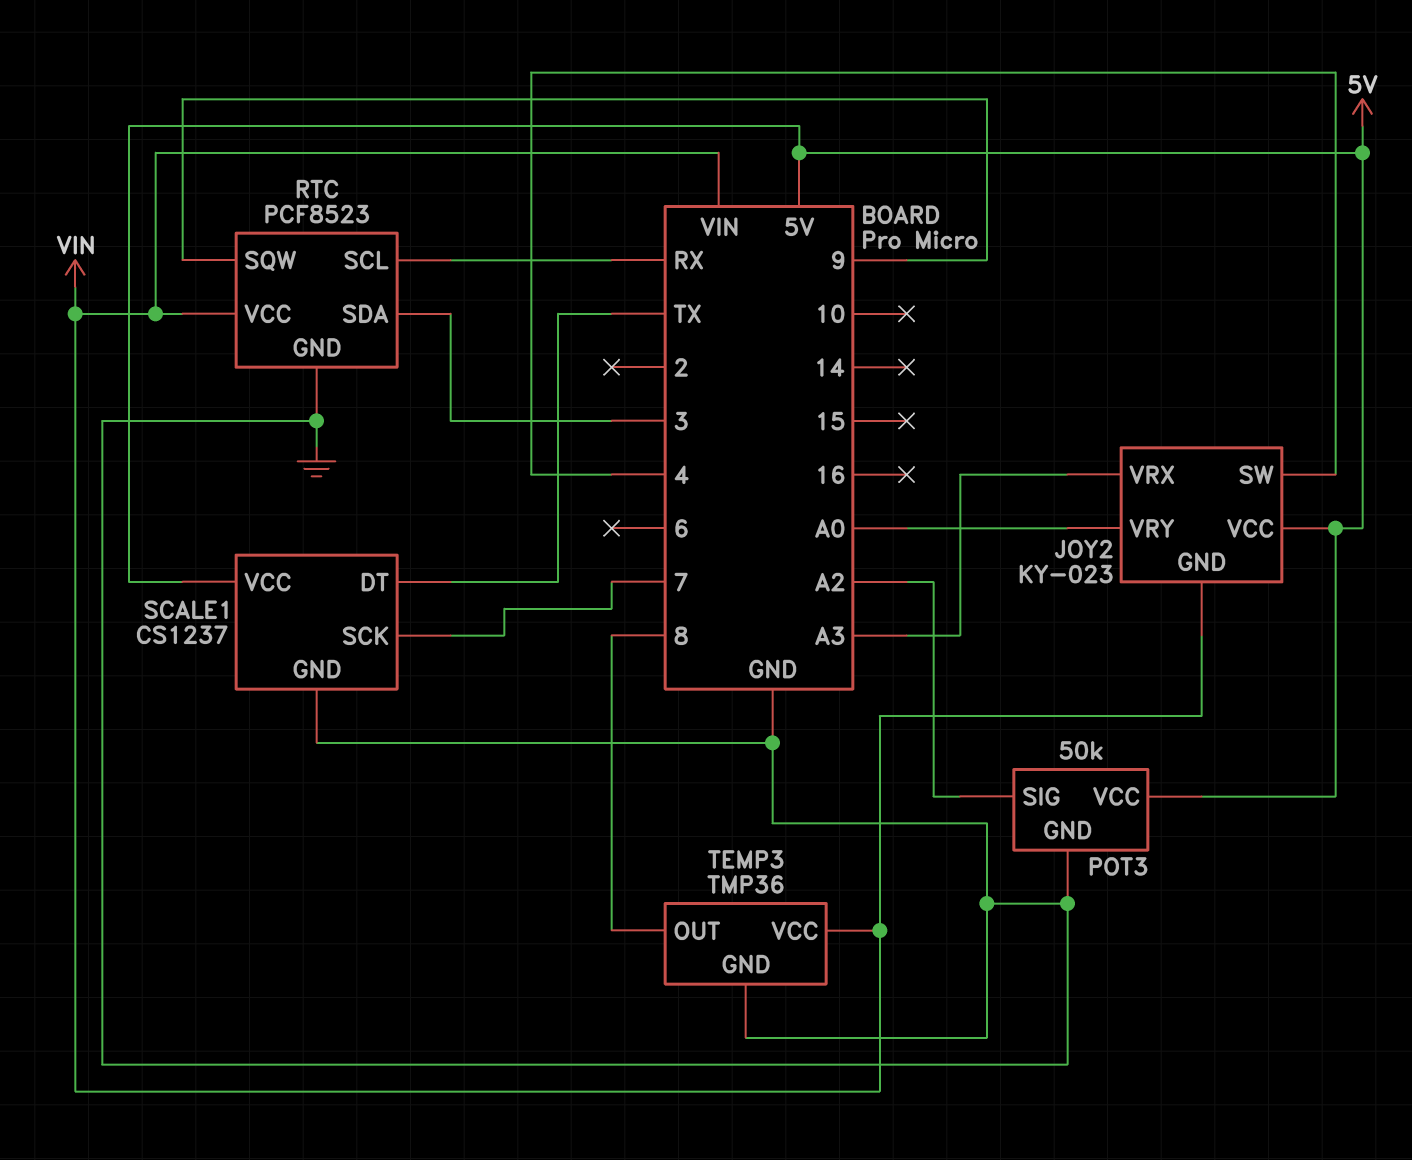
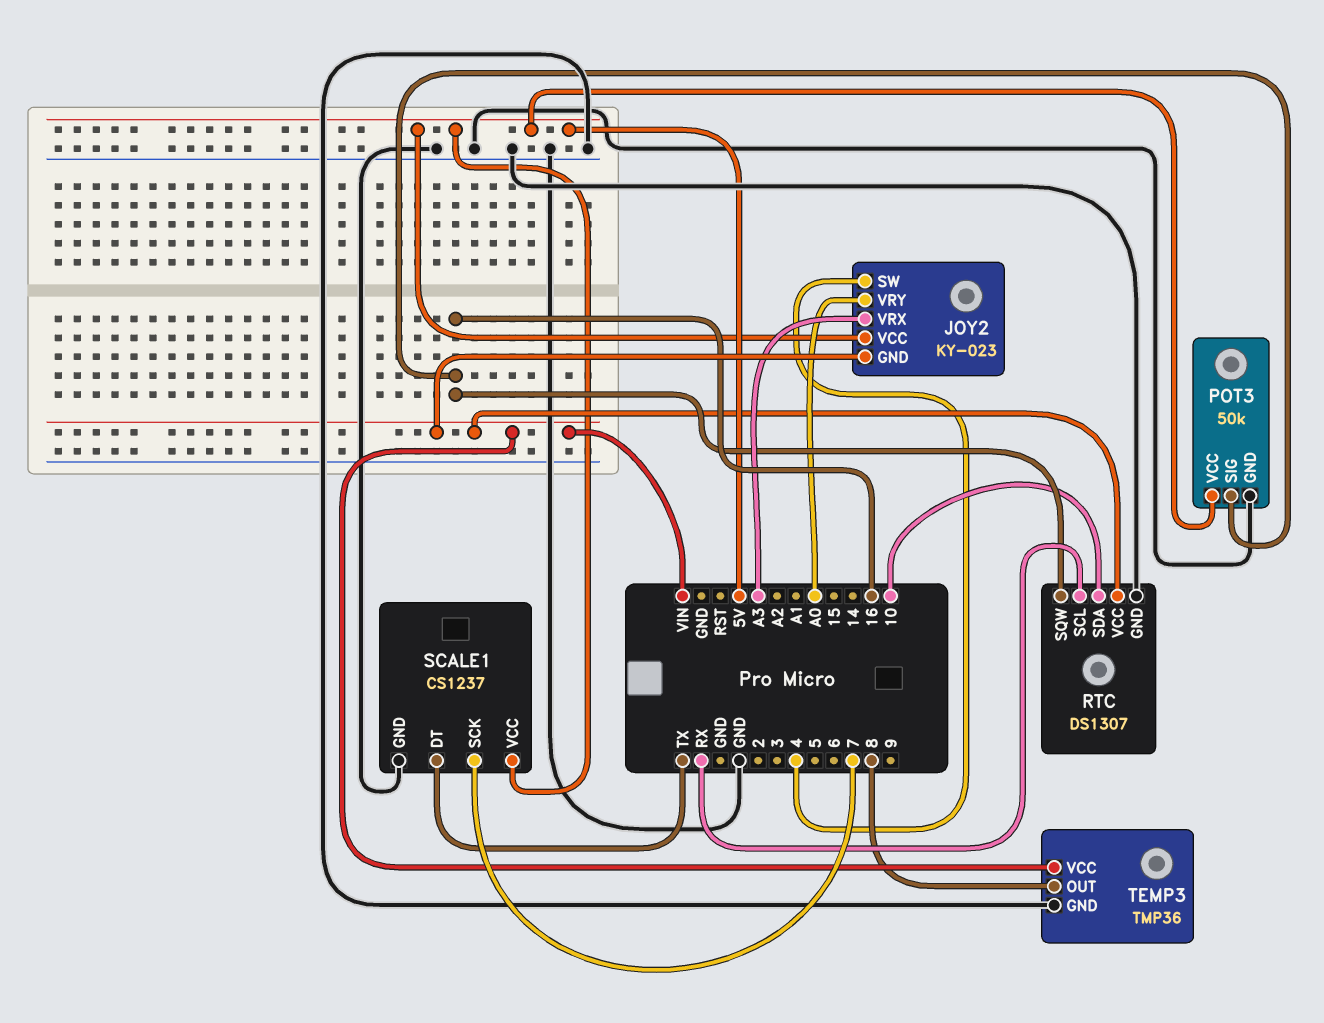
POT3 pin SIG: A2 -> 16
RTC: PCF8523 -> DS1307
RTC pin SDA: 3 -> 10
RTC pin SQW: 9 -> 16

